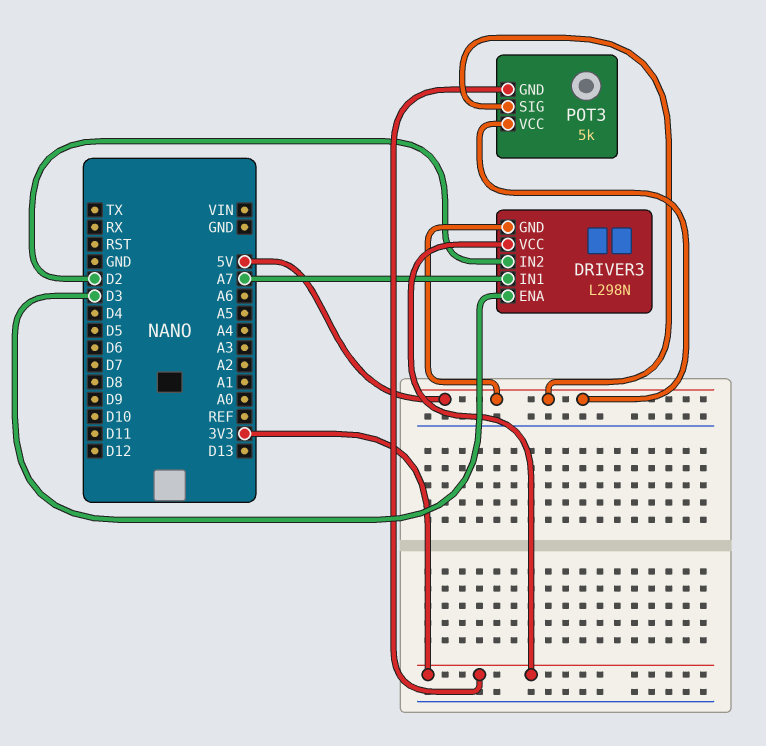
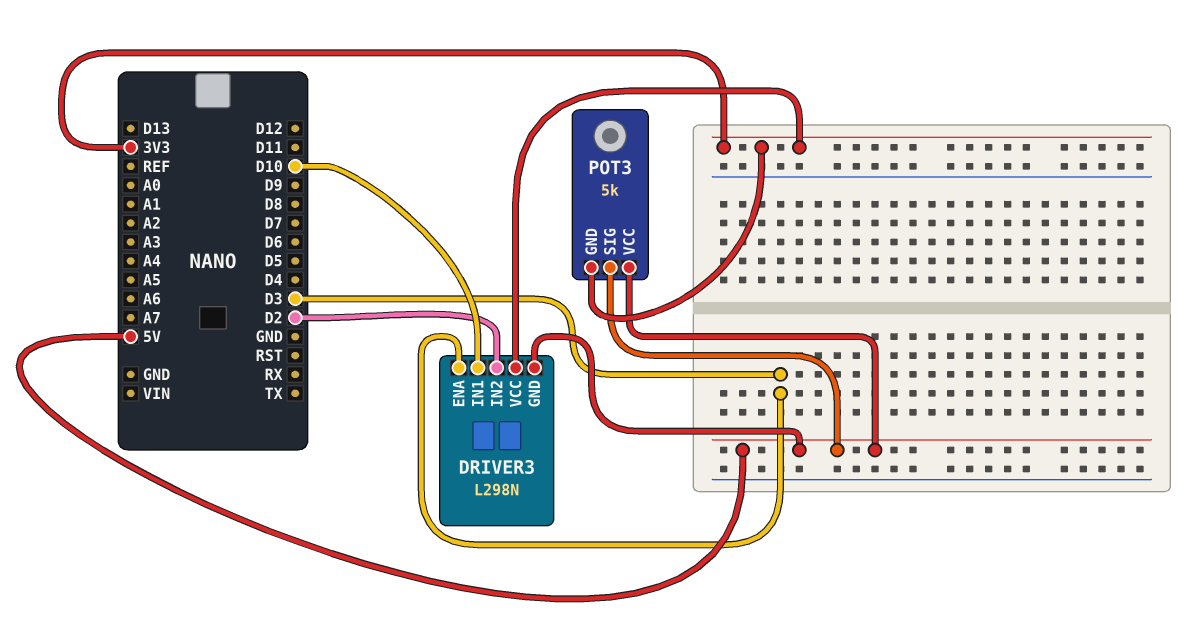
DRIVER3 pin IN1: A7 -> D10

